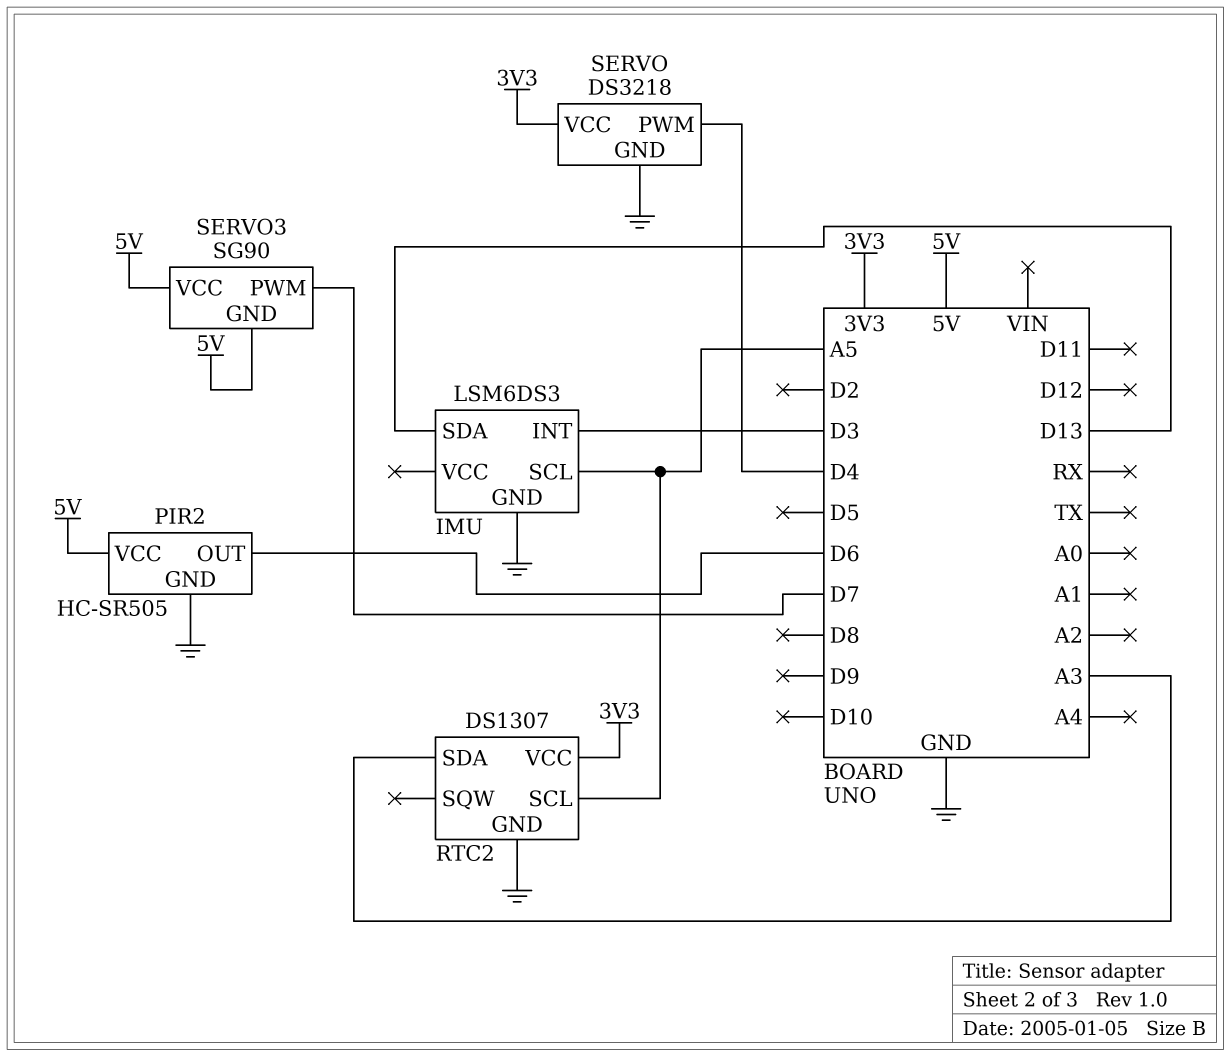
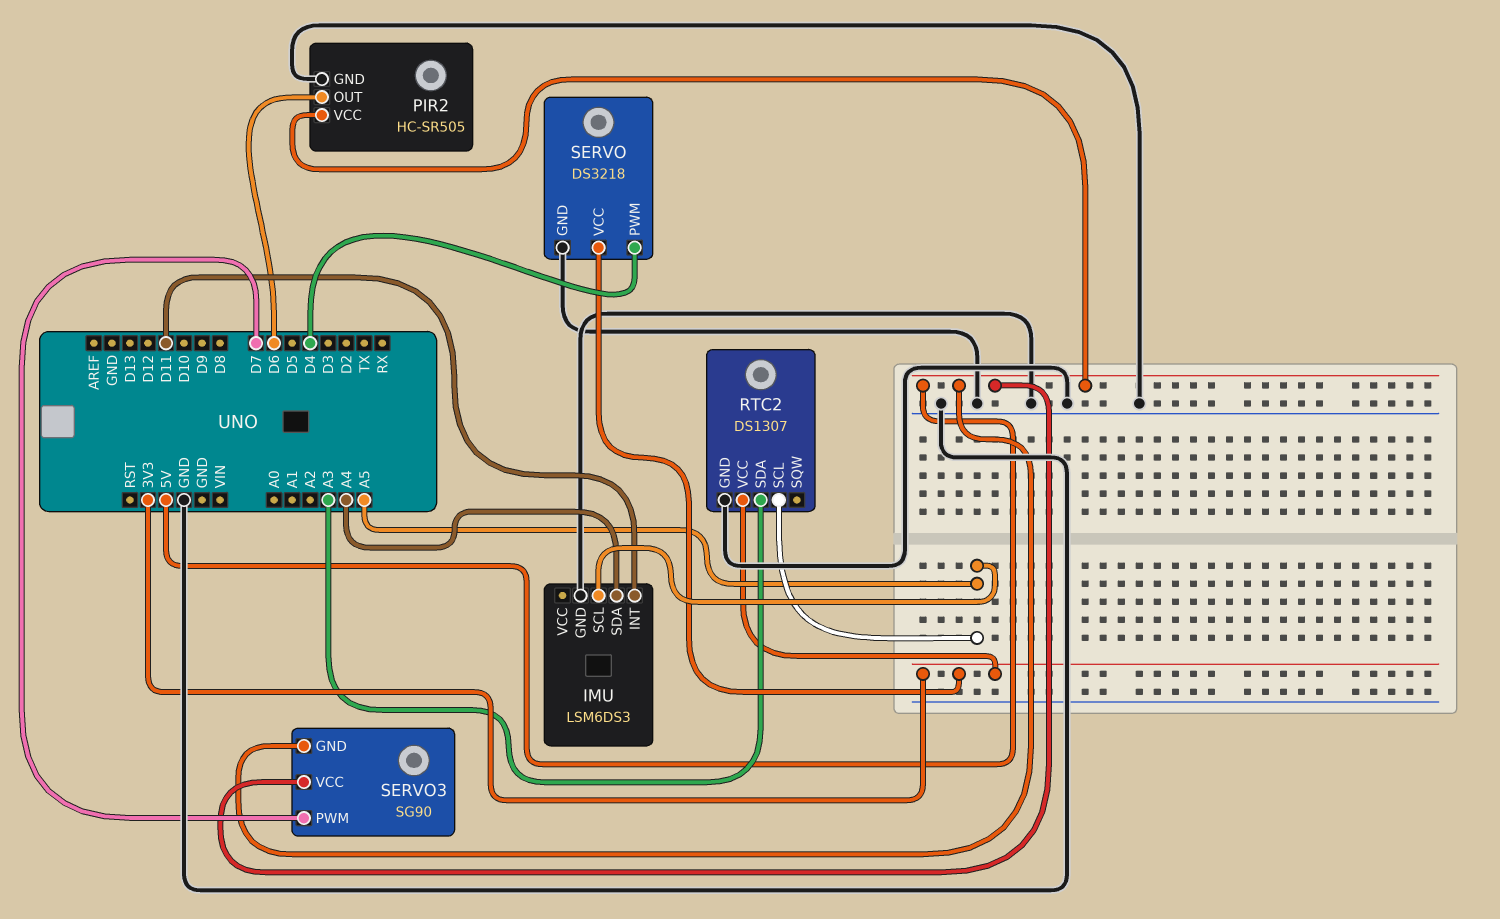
IMU pin INT: D3 -> D11
IMU pin SDA: D13 -> A4

